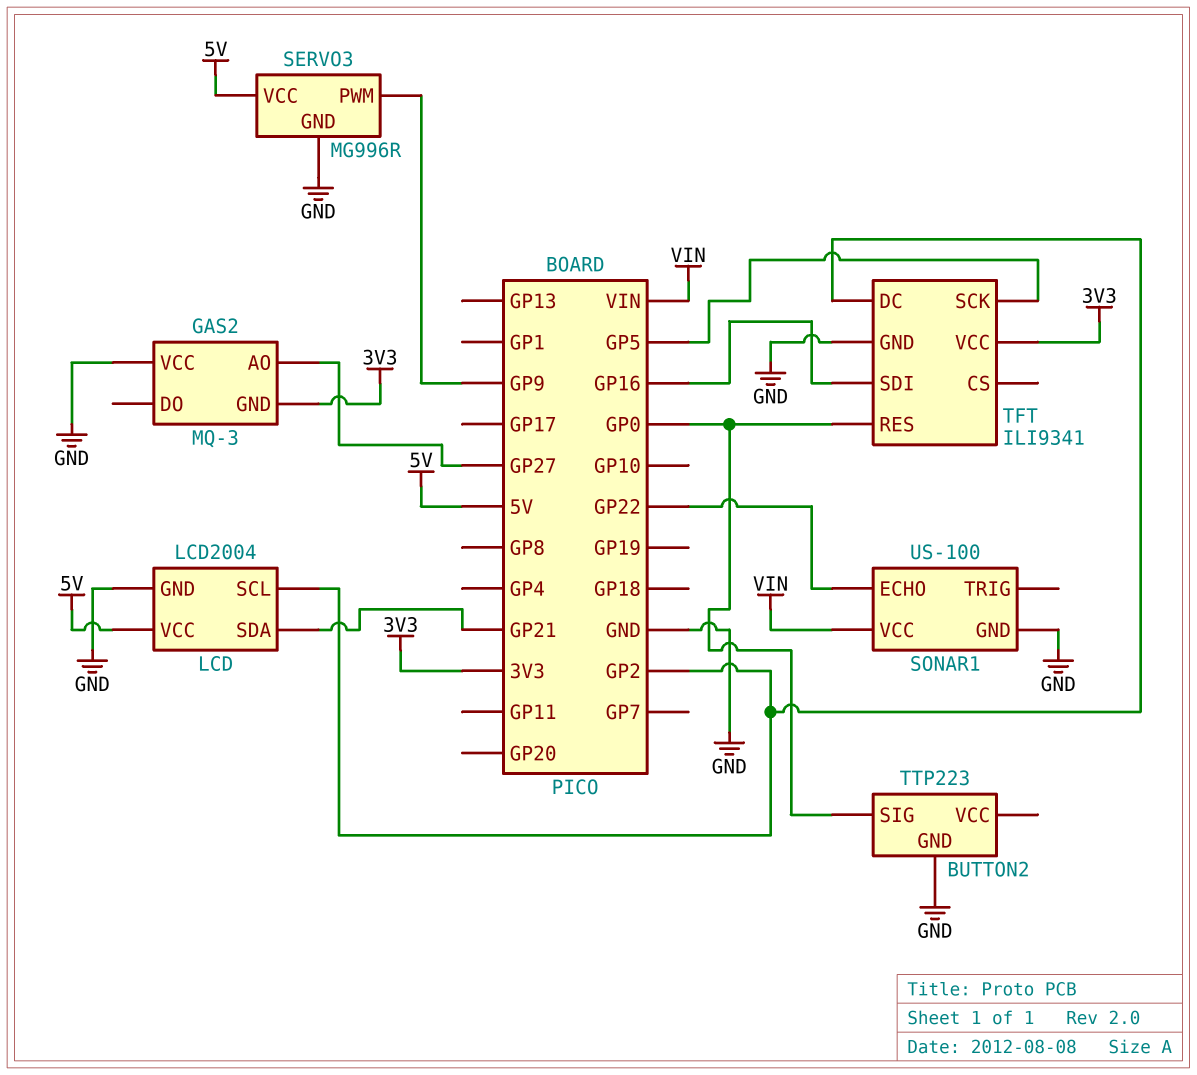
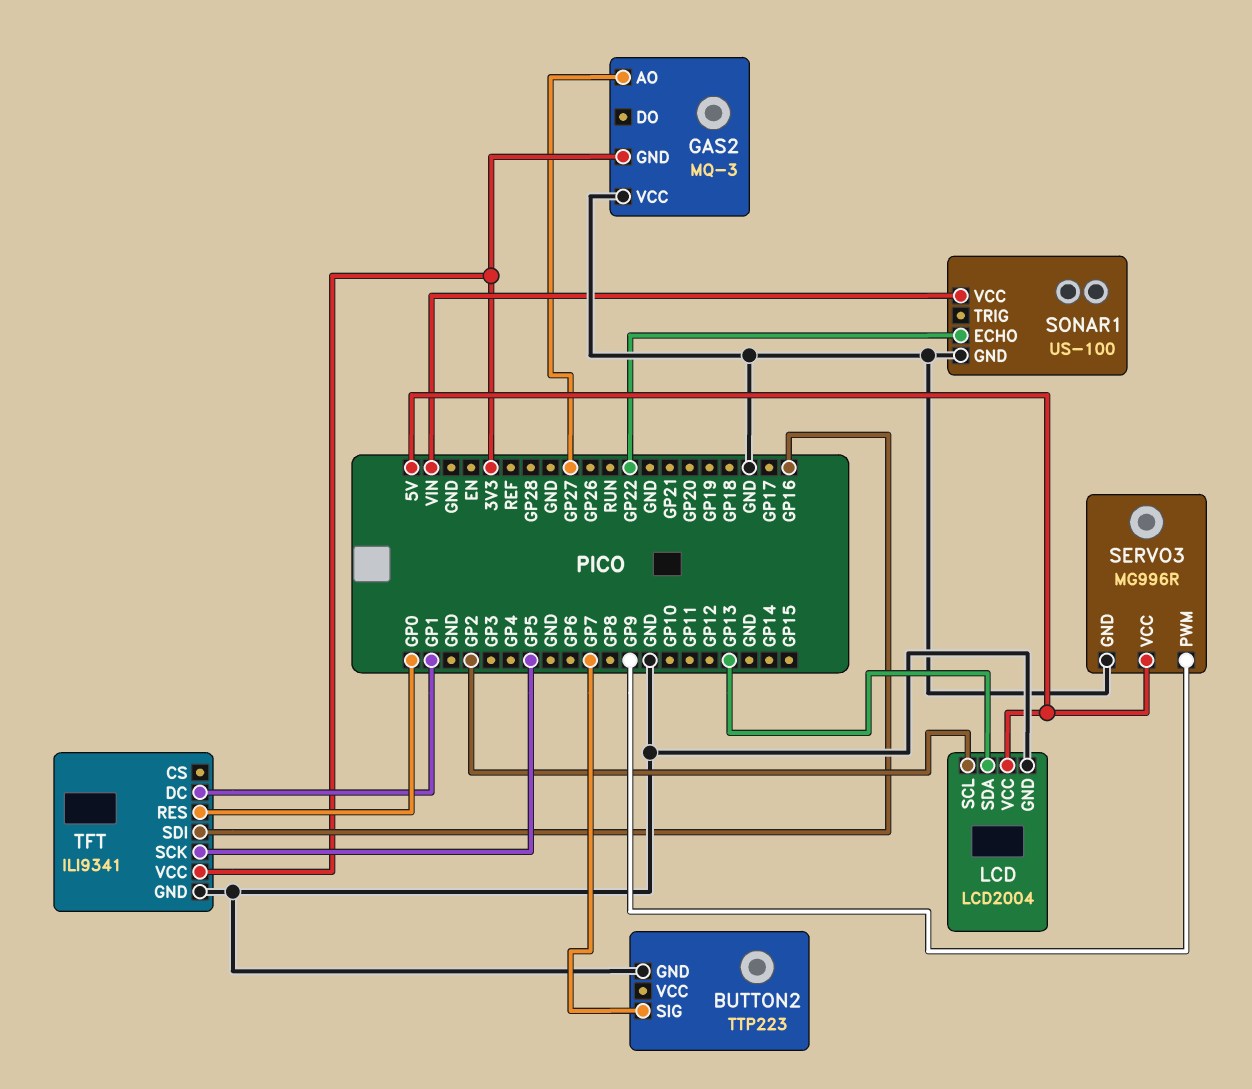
BUTTON2 pin SIG: GP0 -> GP7
LCD pin SDA: GP21 -> GP13
TFT pin DC: GP2 -> GP1

